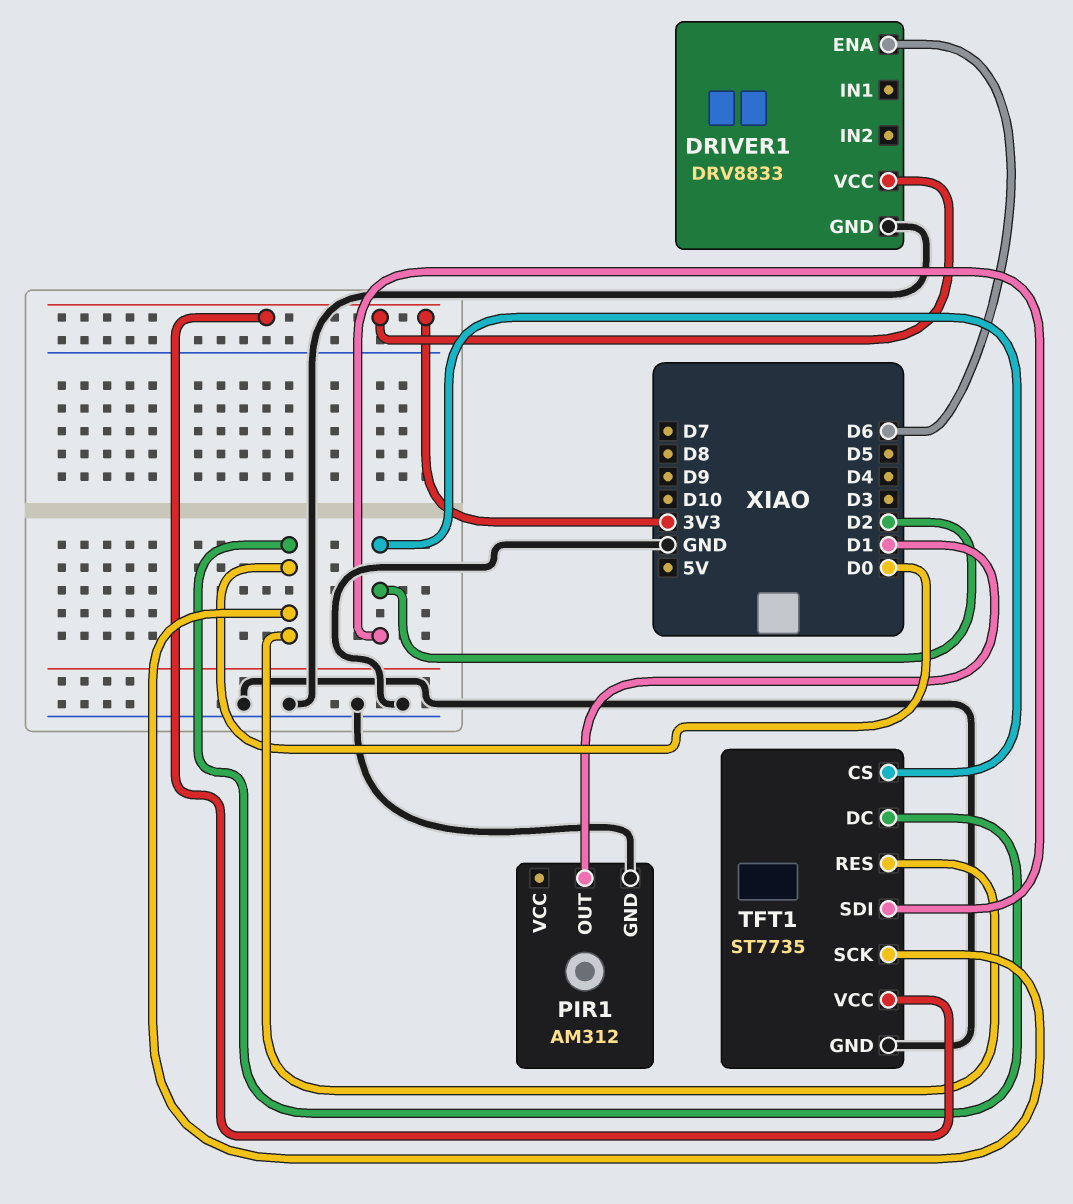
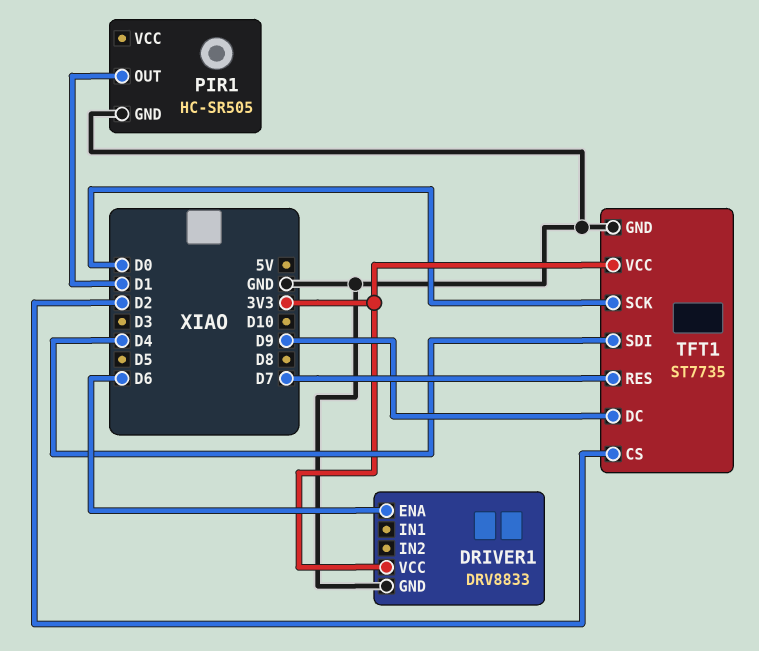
PIR1: AM312 -> HC-SR505
TFT1 pin DC: D0 -> D9
TFT1 pin RES: D0 -> D7
TFT1 pin SDI: D2 -> D4

